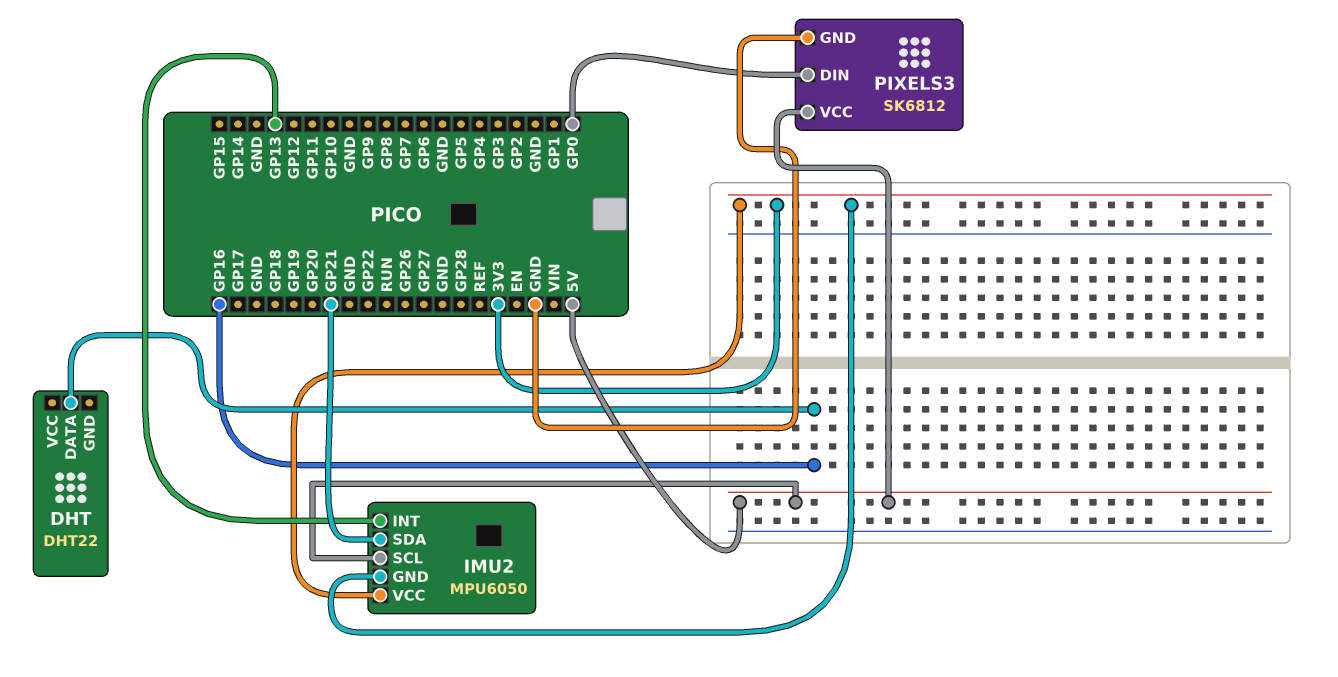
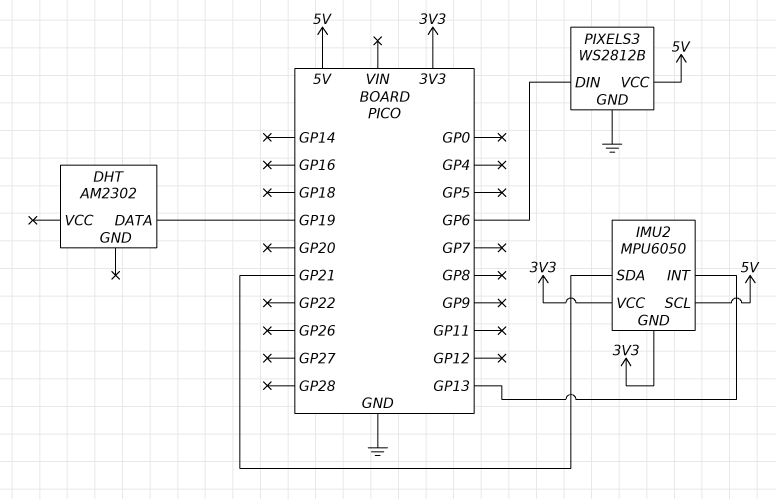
DHT: DHT22 -> AM2302
DHT pin DATA: GP16 -> GP19
PIXELS3: SK6812 -> WS2812B
PIXELS3 pin DIN: GP0 -> GP6

